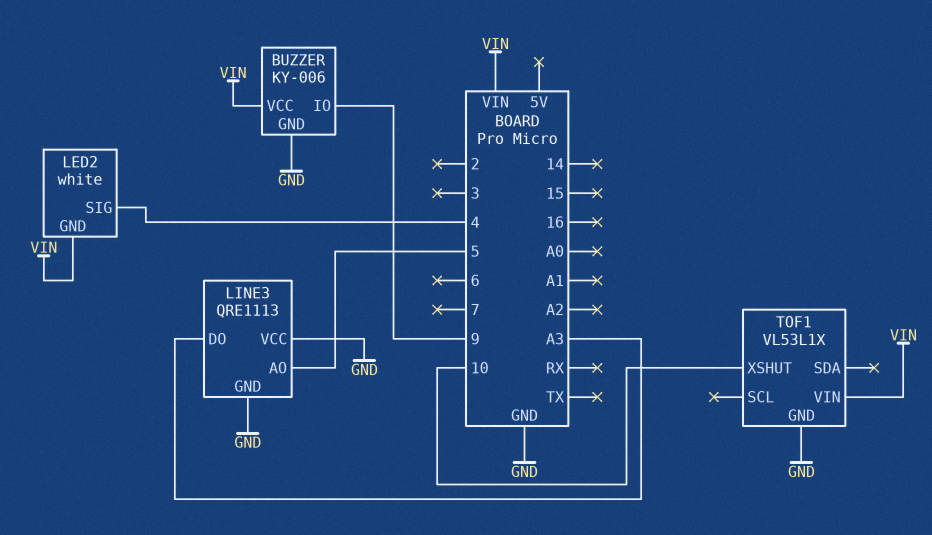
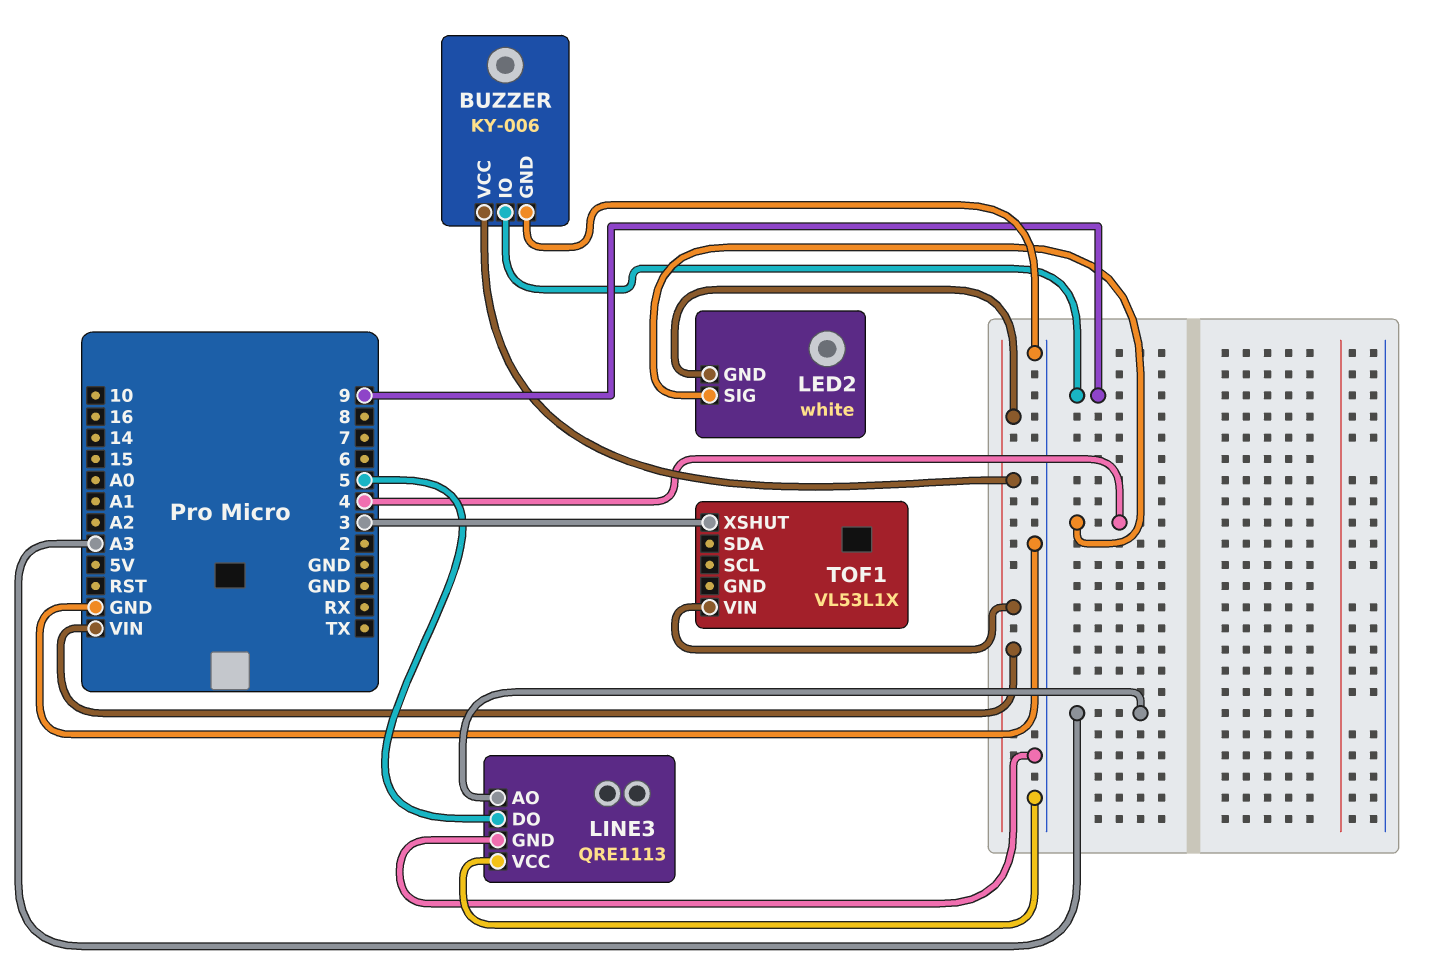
LINE3 pin AO: 5 -> A3
LINE3 pin DO: A3 -> 5
TOF1 pin GND: GND -> none
TOF1 pin XSHUT: 10 -> 3

